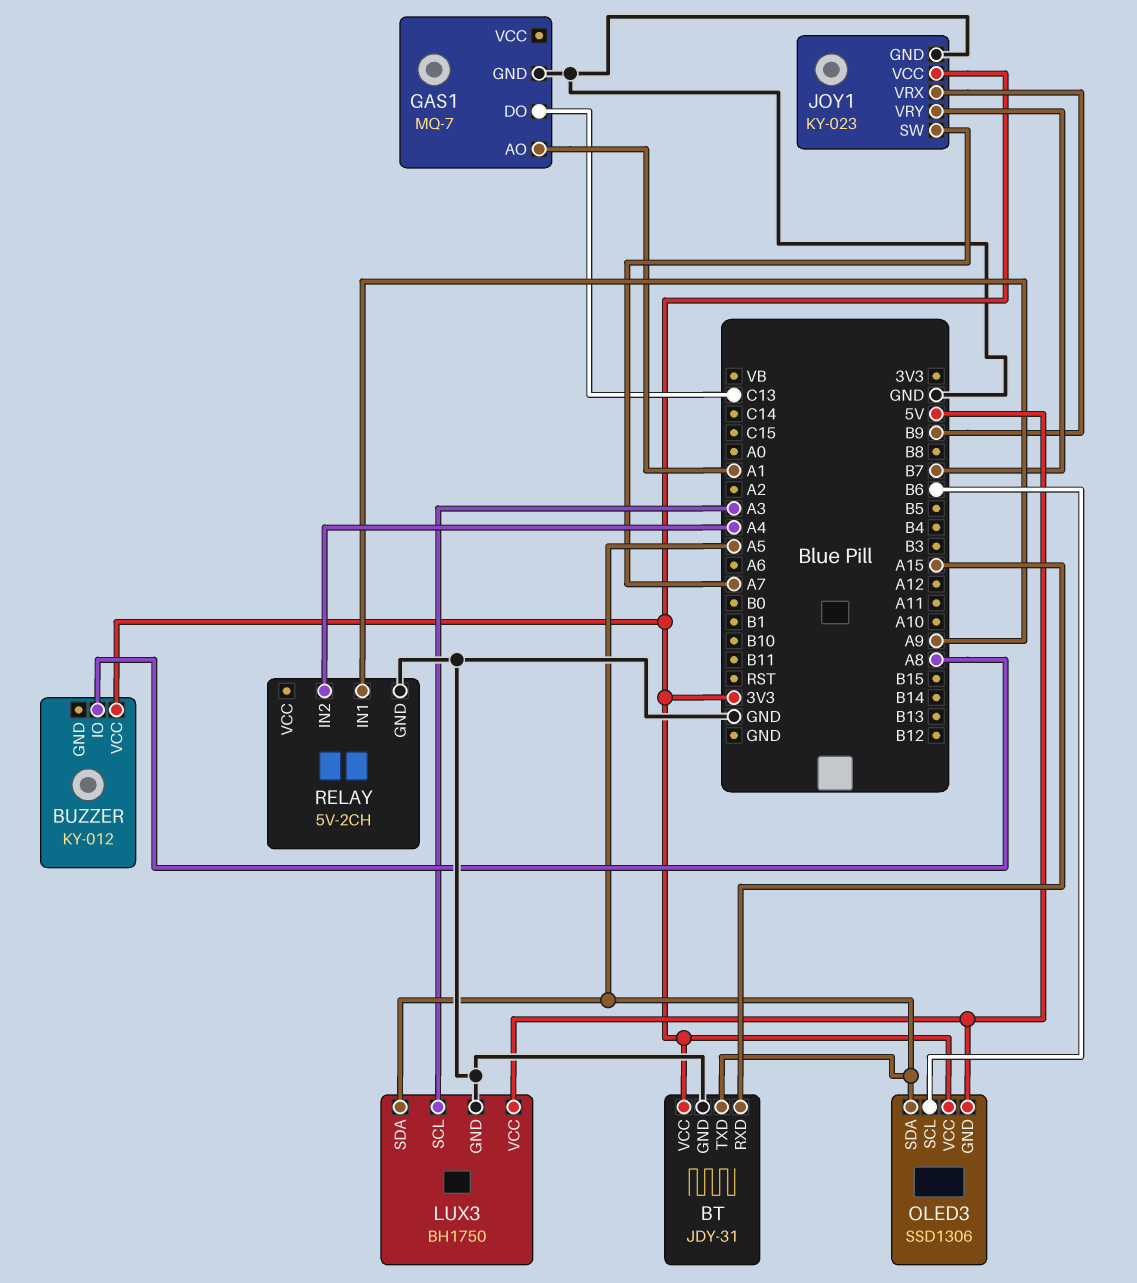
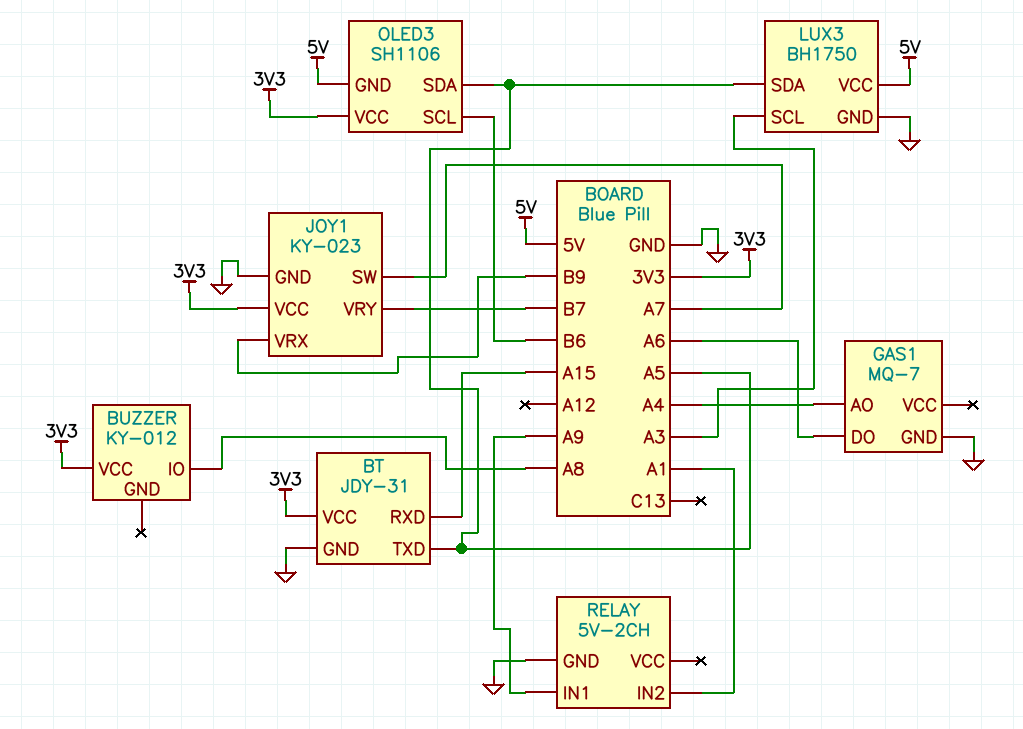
GAS1 pin AO: A1 -> A4
GAS1 pin DO: C13 -> A6
OLED3: SSD1306 -> SH1106
RELAY pin IN2: A4 -> A1

